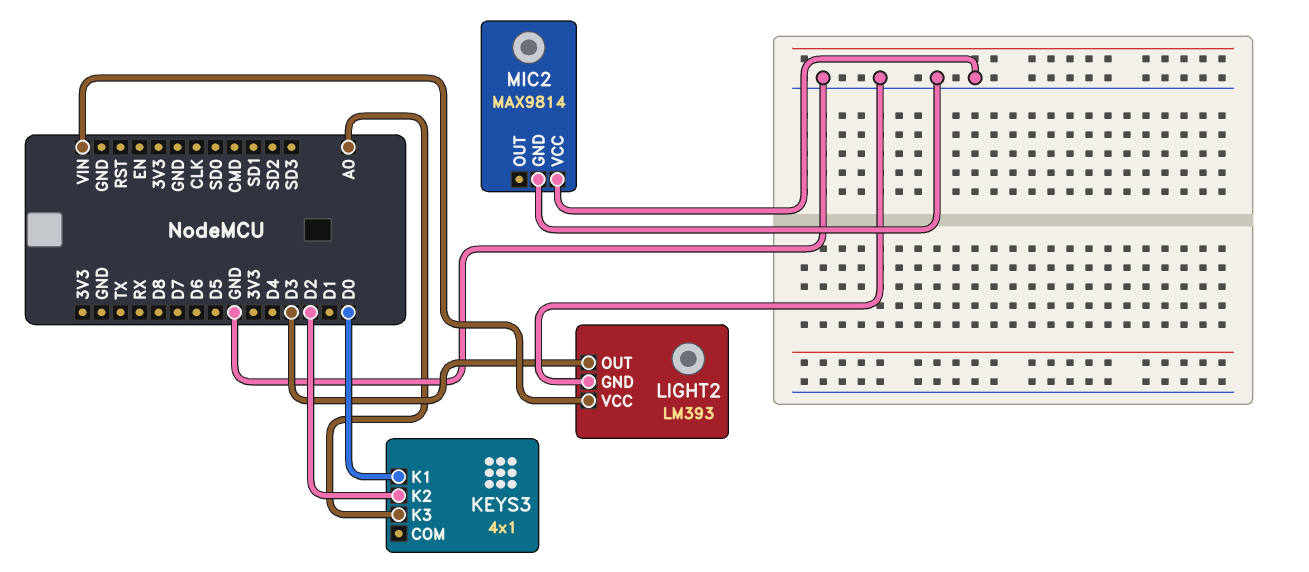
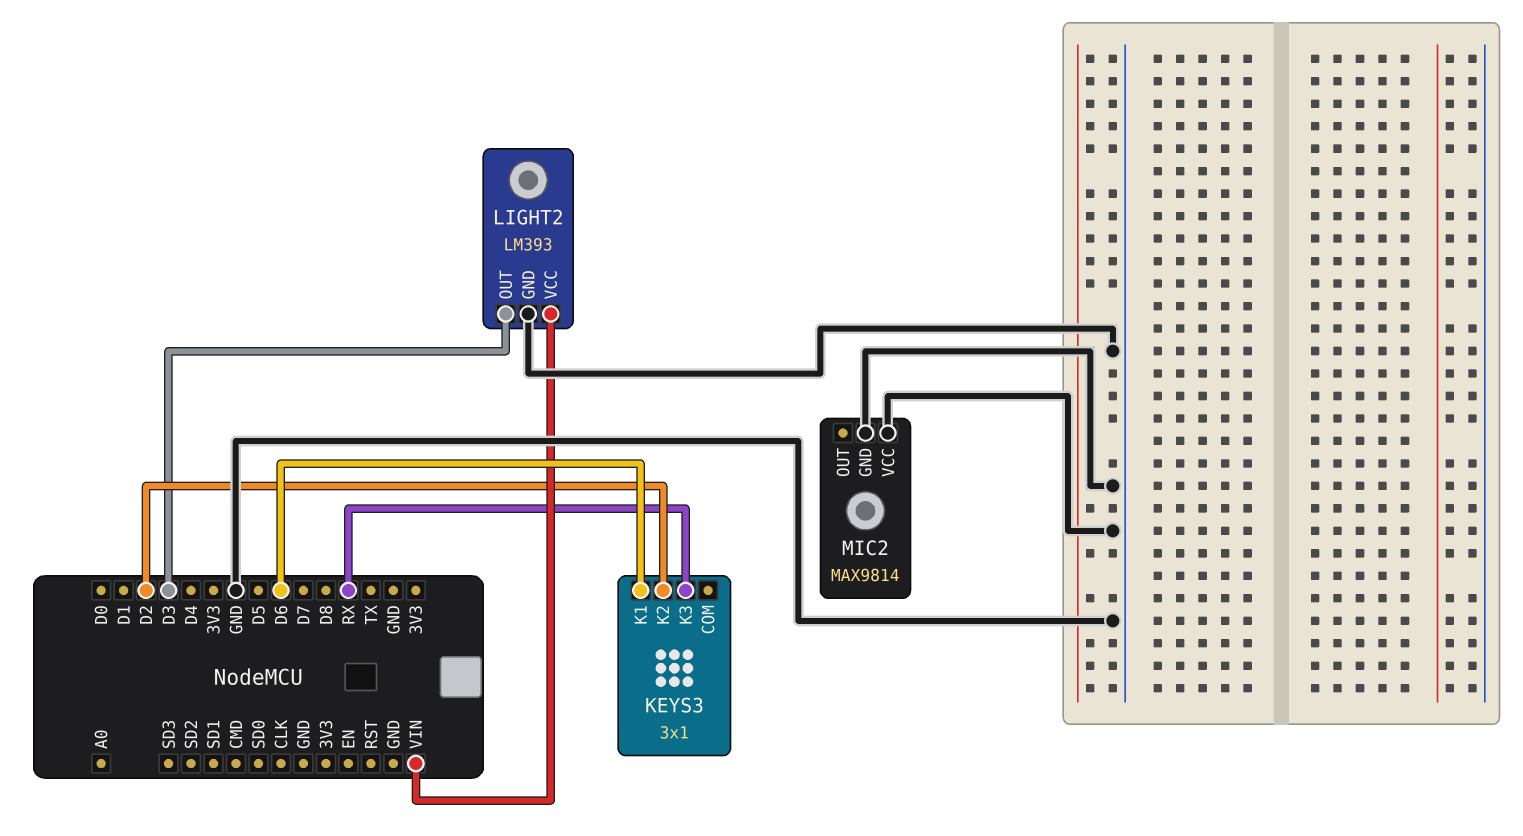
KEYS3: 4x1 -> 3x1
KEYS3 pin K1: D0 -> D6
KEYS3 pin K3: A0 -> RX

